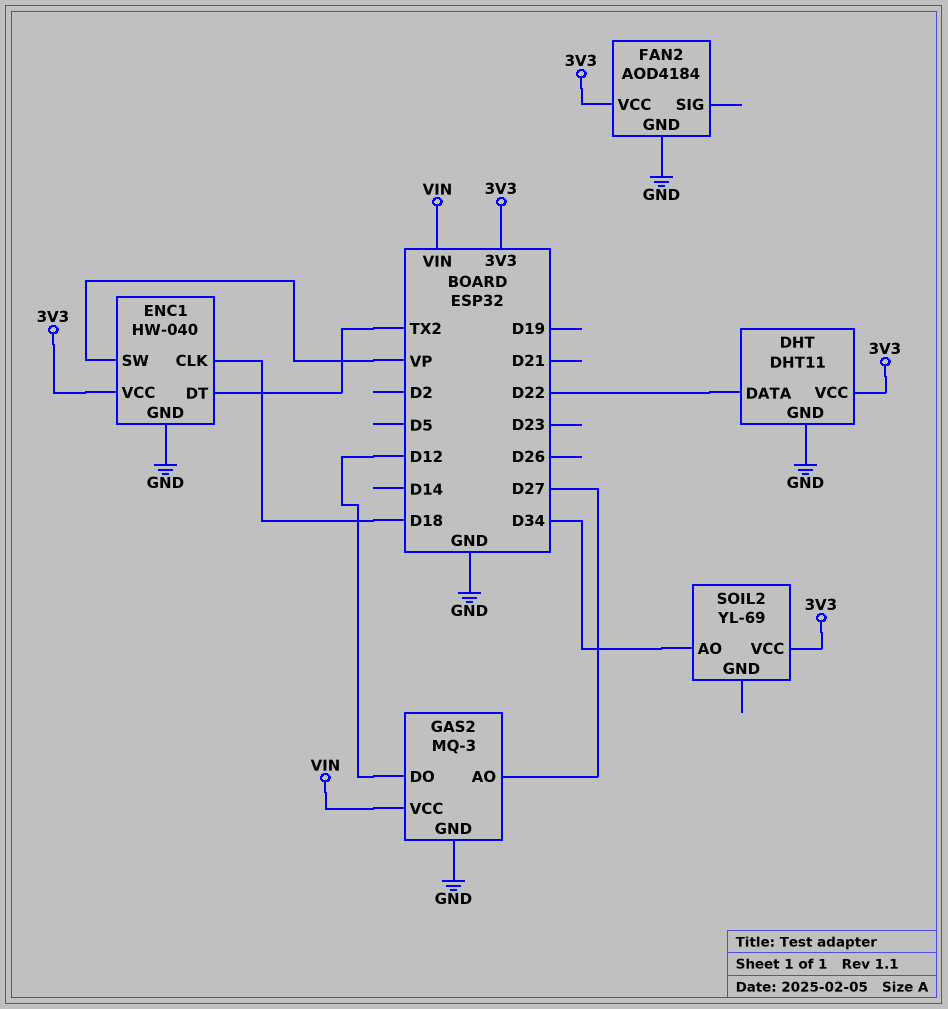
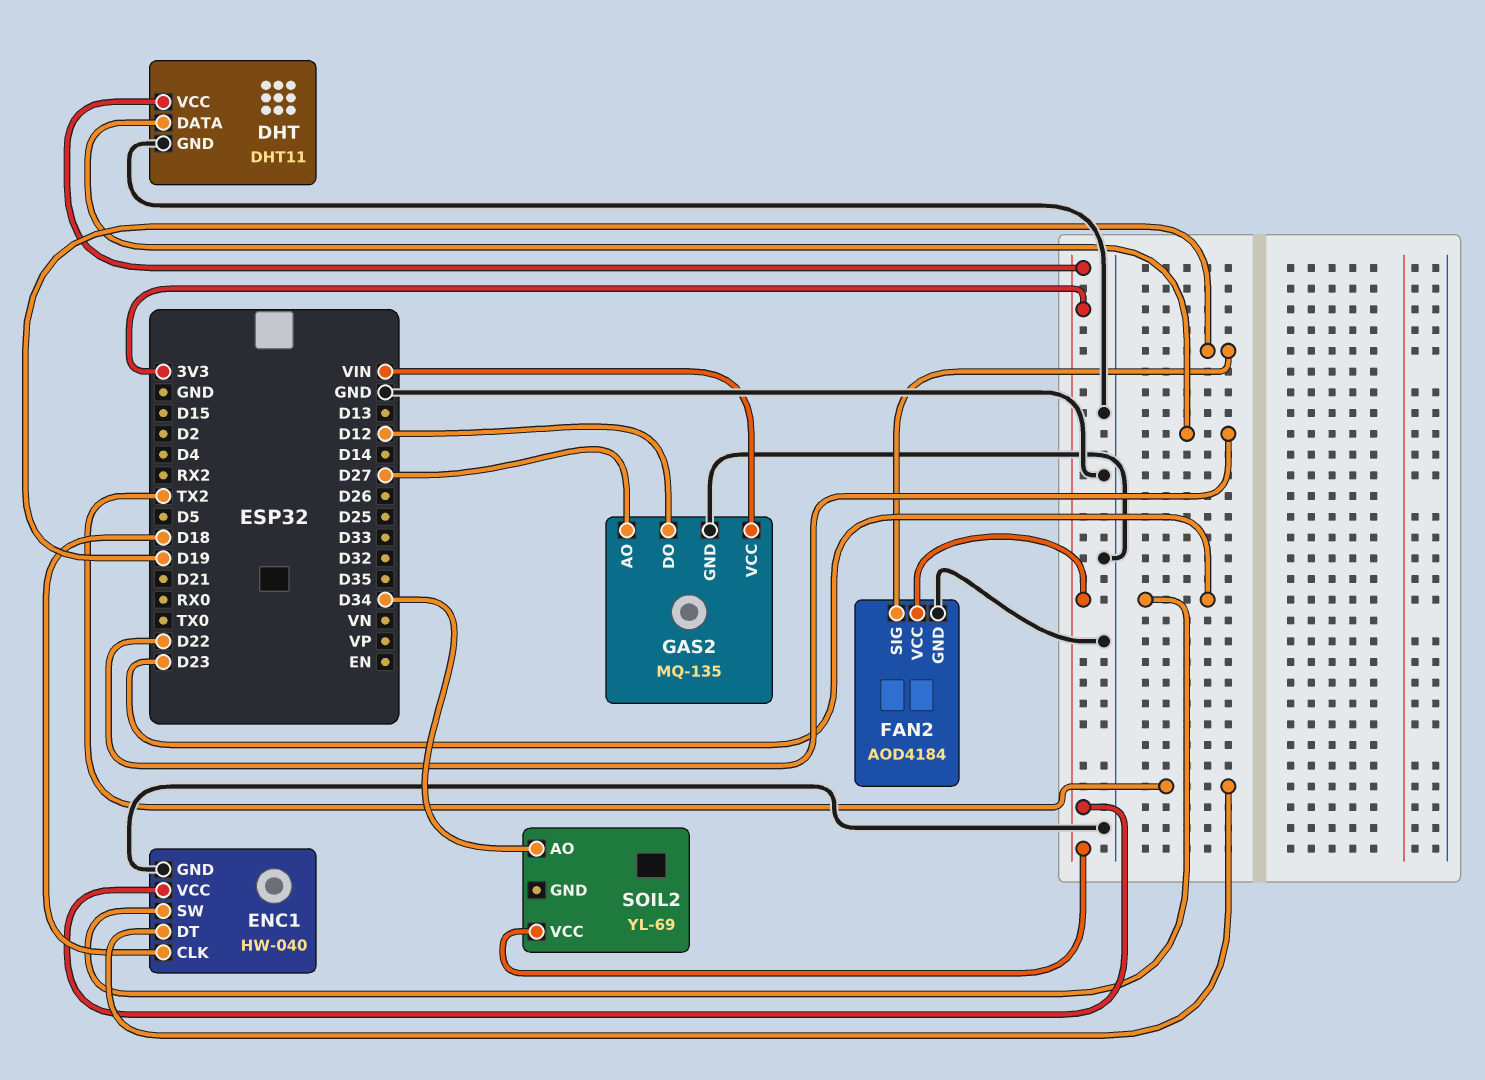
ENC1 pin SW: VP -> D23
FAN2 pin SIG: none -> D19
GAS2: MQ-3 -> MQ-135

